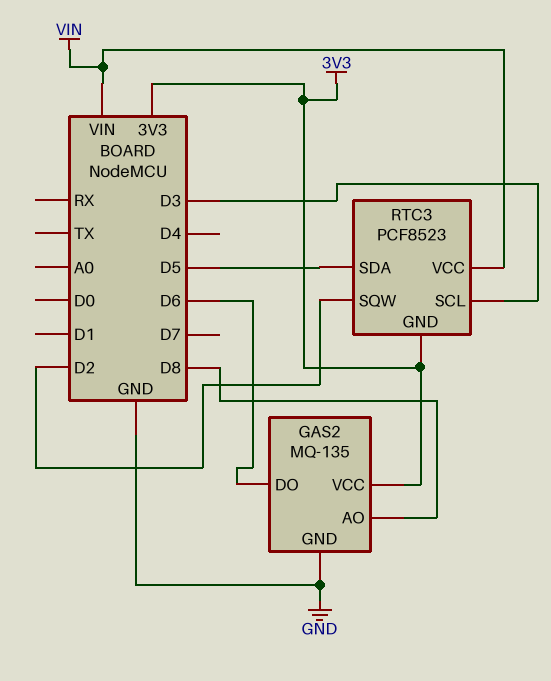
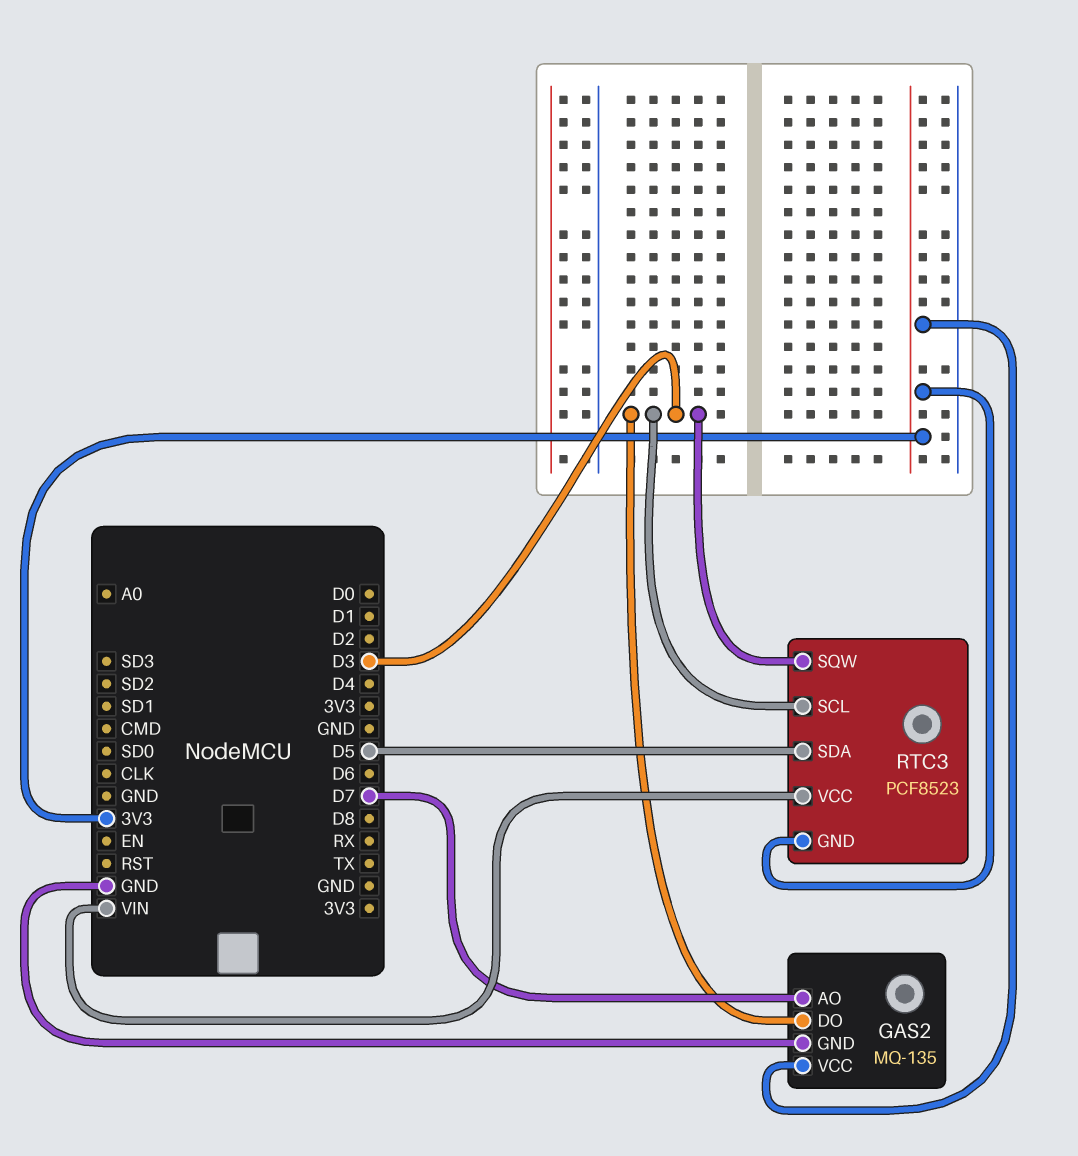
GAS2 pin AO: D8 -> D7
GAS2 pin DO: D6 -> D3
RTC3 pin SQW: D2 -> D3

